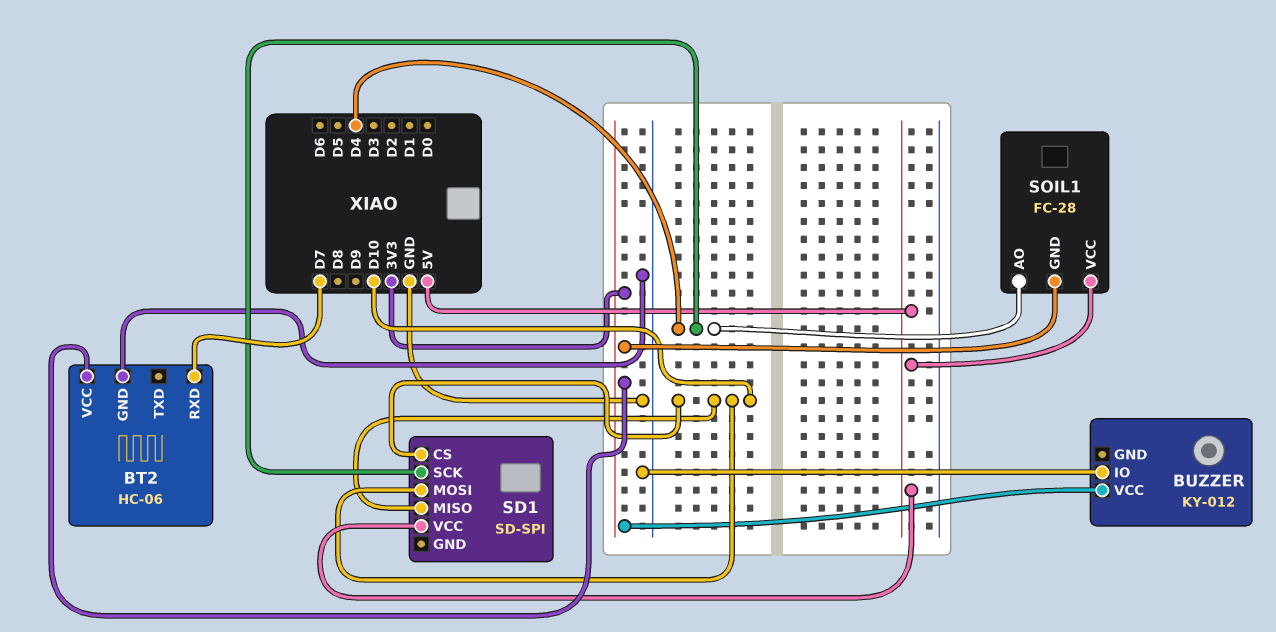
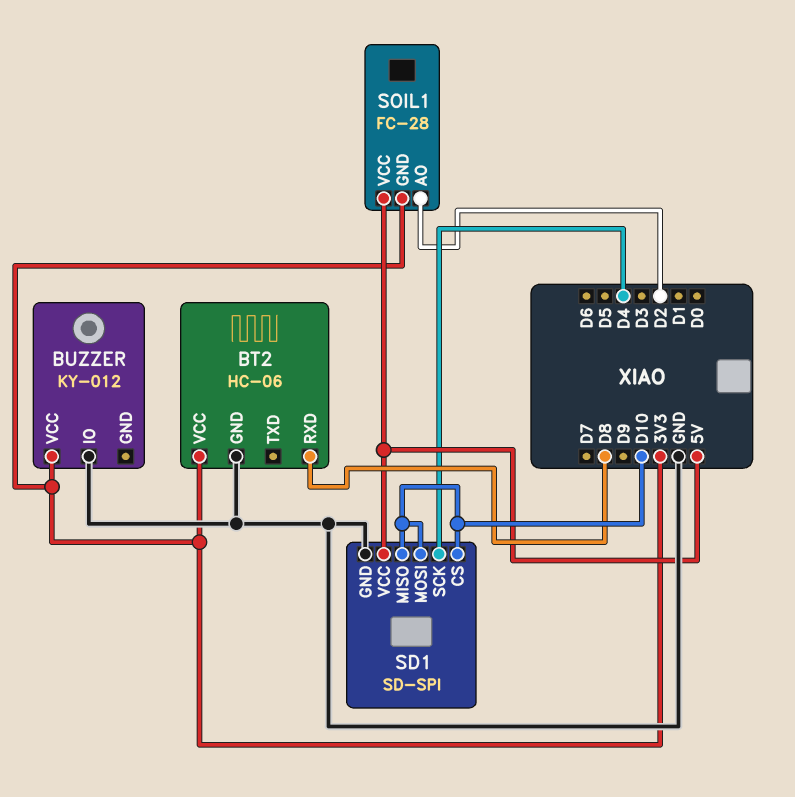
BT2 pin RXD: D7 -> D8
SD1 pin GND: none -> GND
SOIL1 pin AO: D4 -> D2

